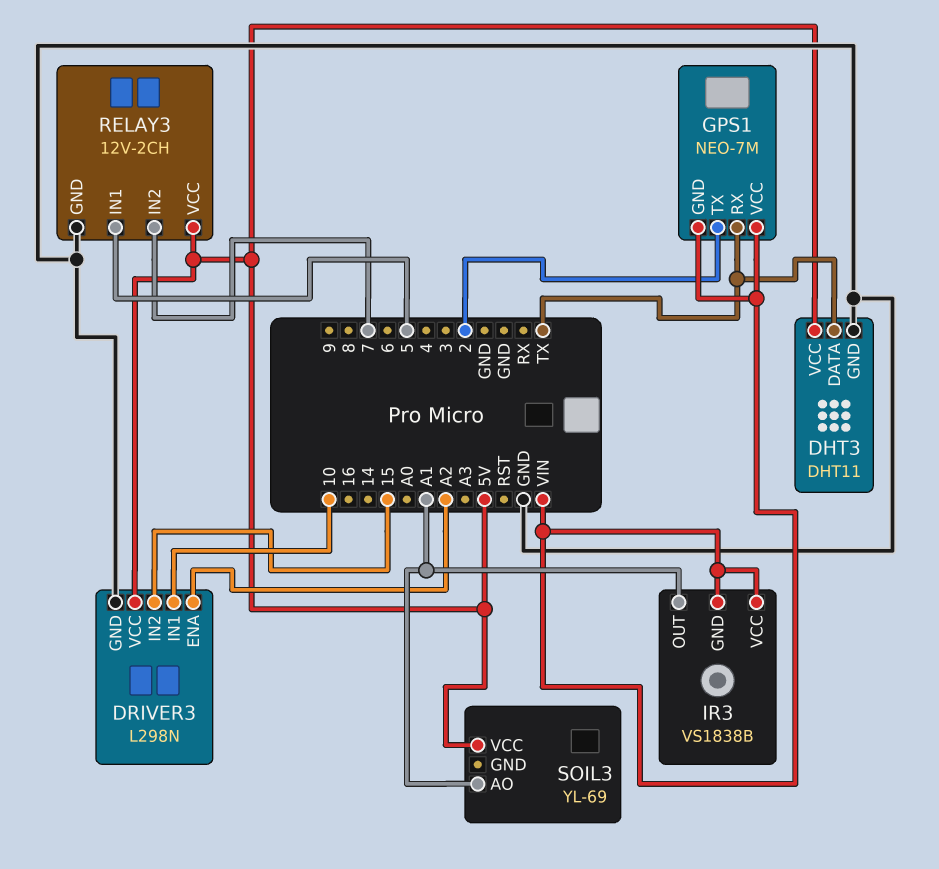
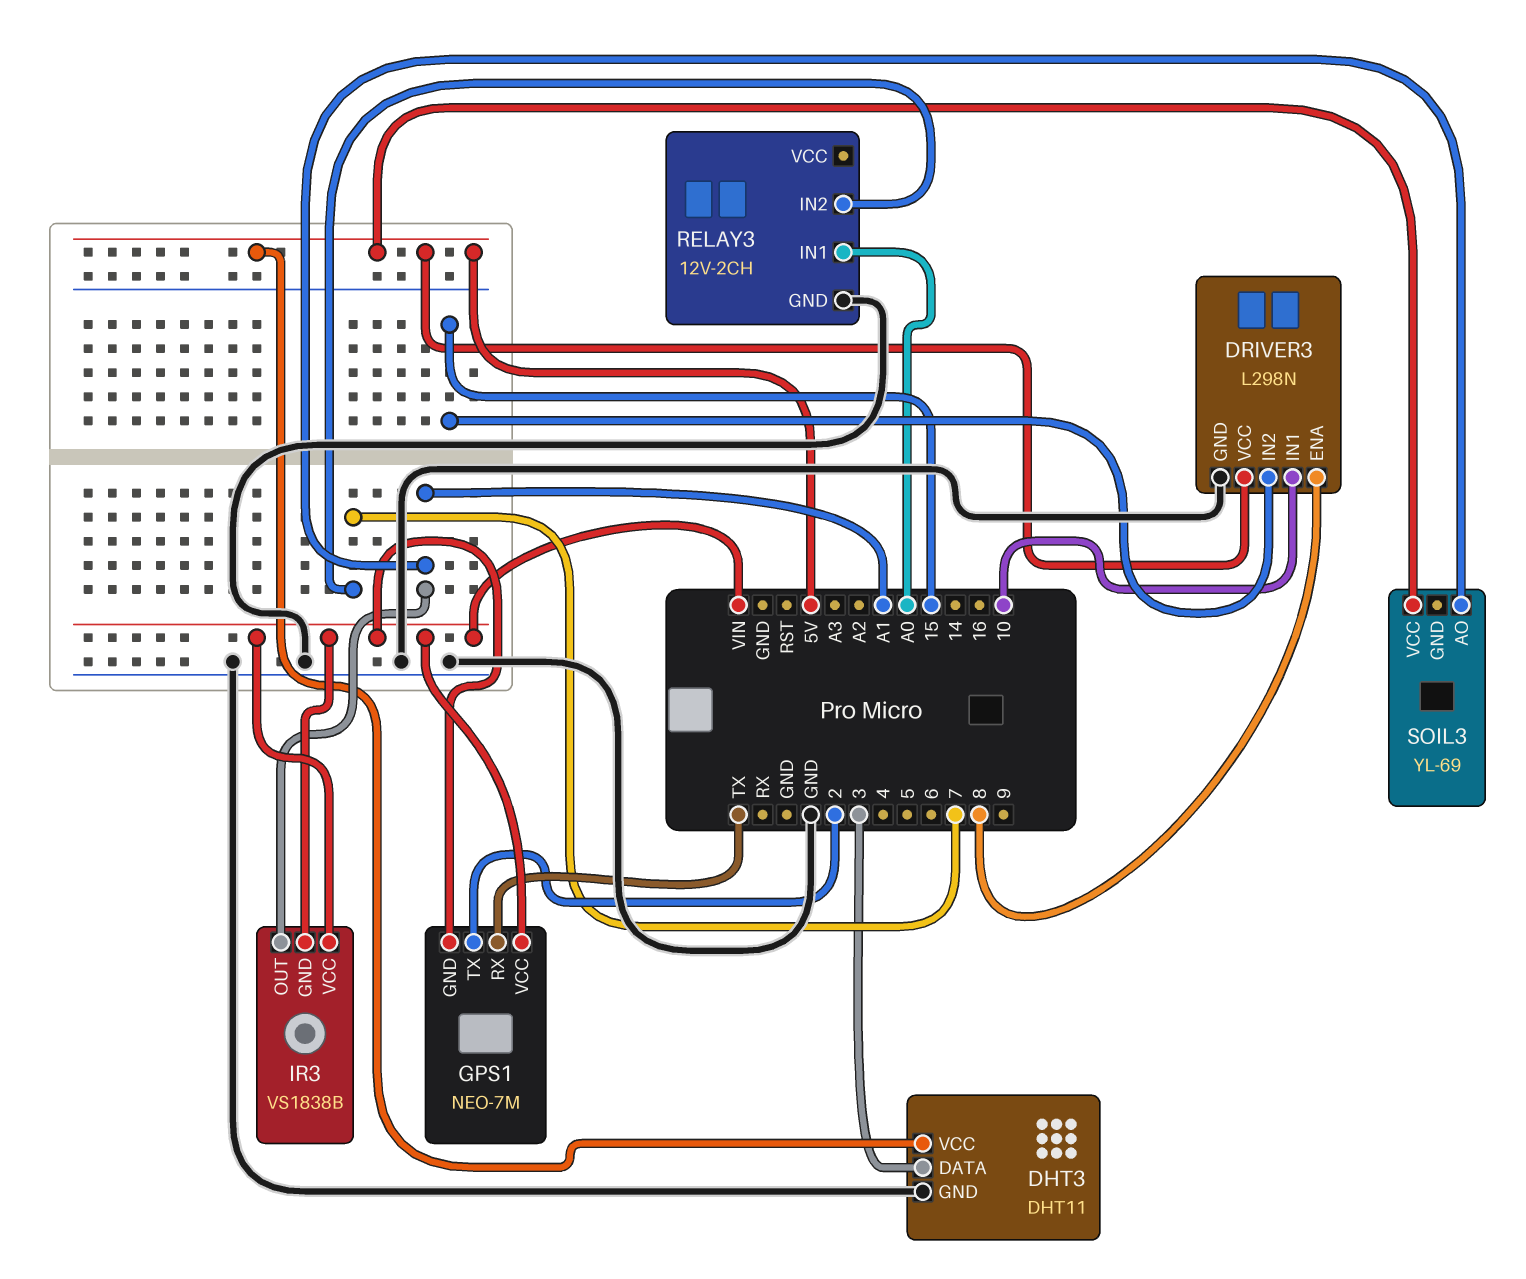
DHT3 pin DATA: TX -> 3
DRIVER3 pin ENA: A2 -> 8
RELAY3 pin IN1: 5 -> A0
RELAY3 pin VCC: 5V -> none

